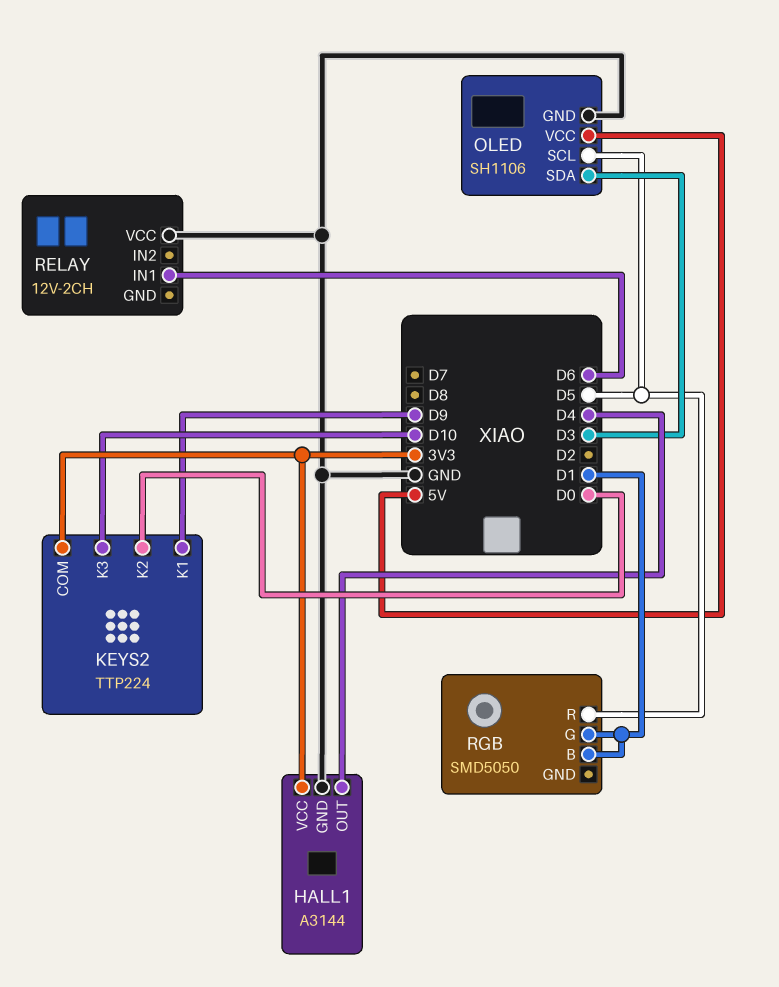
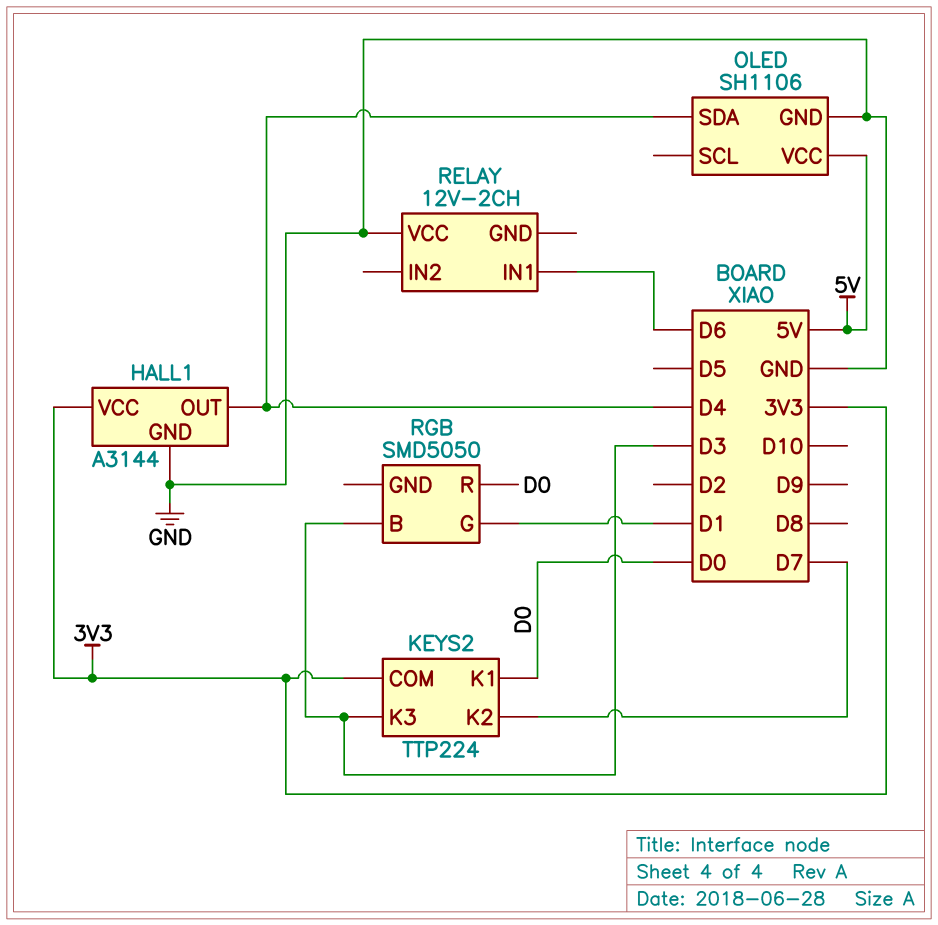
KEYS2 pin K1: D9 -> D0
KEYS2 pin K2: D0 -> D7
KEYS2 pin K3: D10 -> D3
OLED pin SCL: D5 -> none
OLED pin SDA: D3 -> D4
RGB pin B: D1 -> D3
RGB pin R: D5 -> D0

